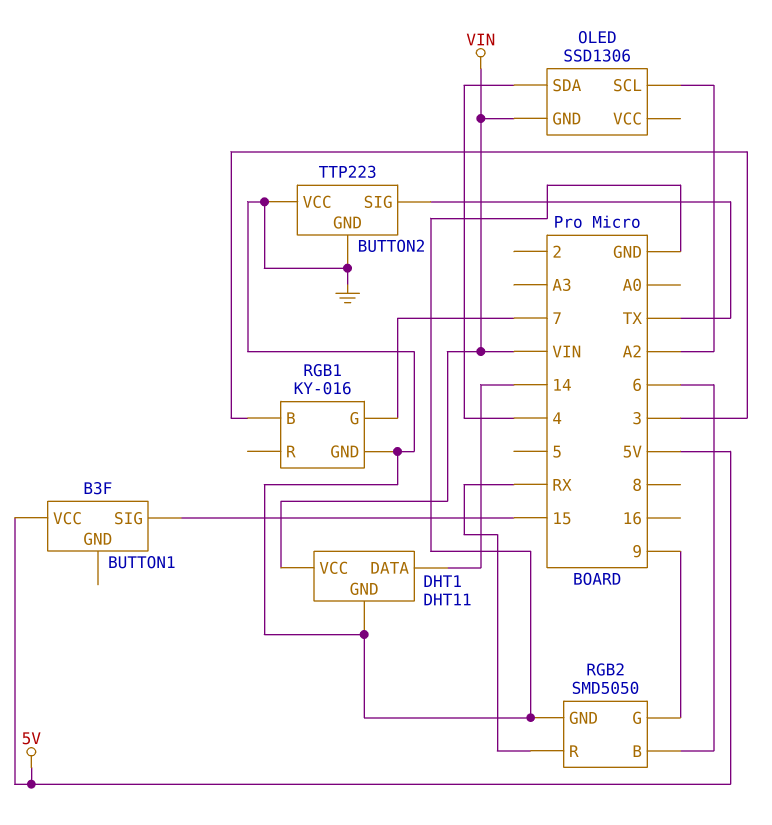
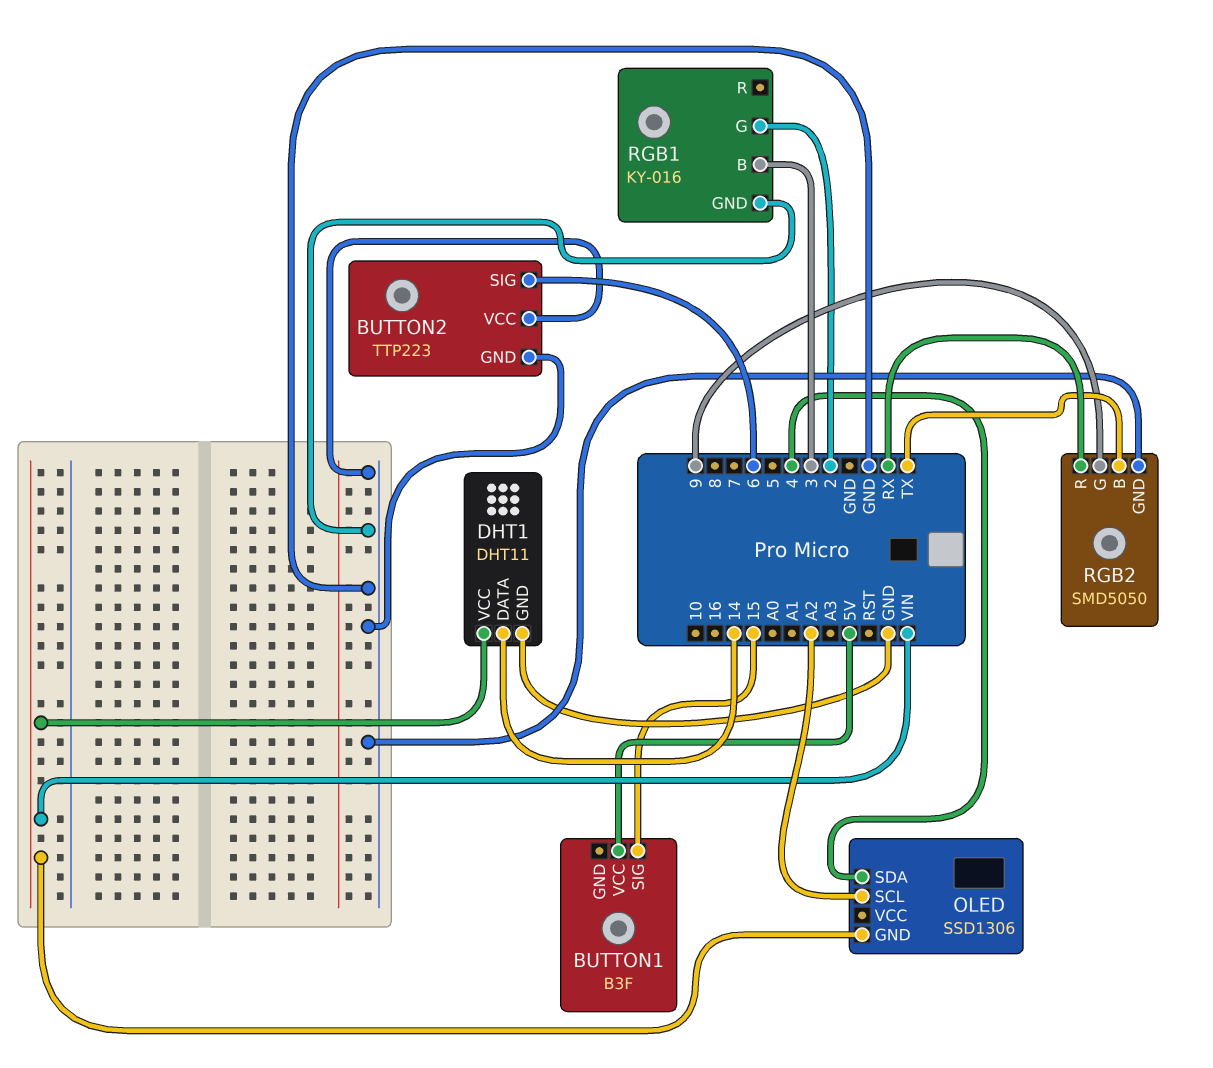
BUTTON2 pin SIG: TX -> 6
RGB1 pin G: 7 -> 2
RGB2 pin B: 6 -> TX

